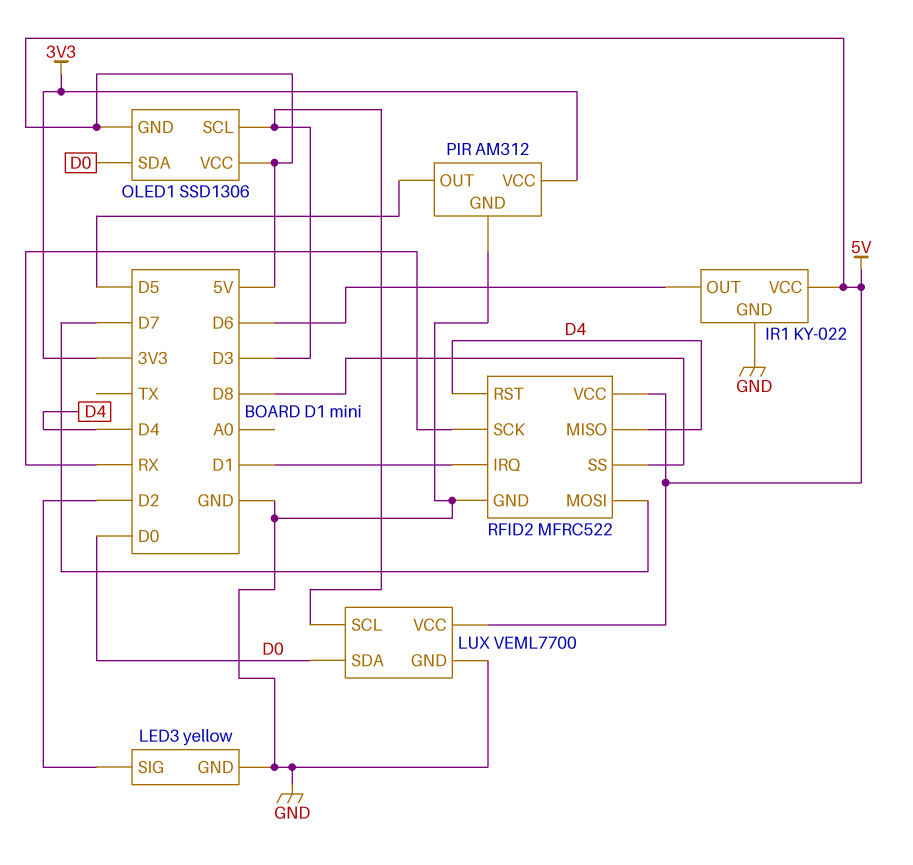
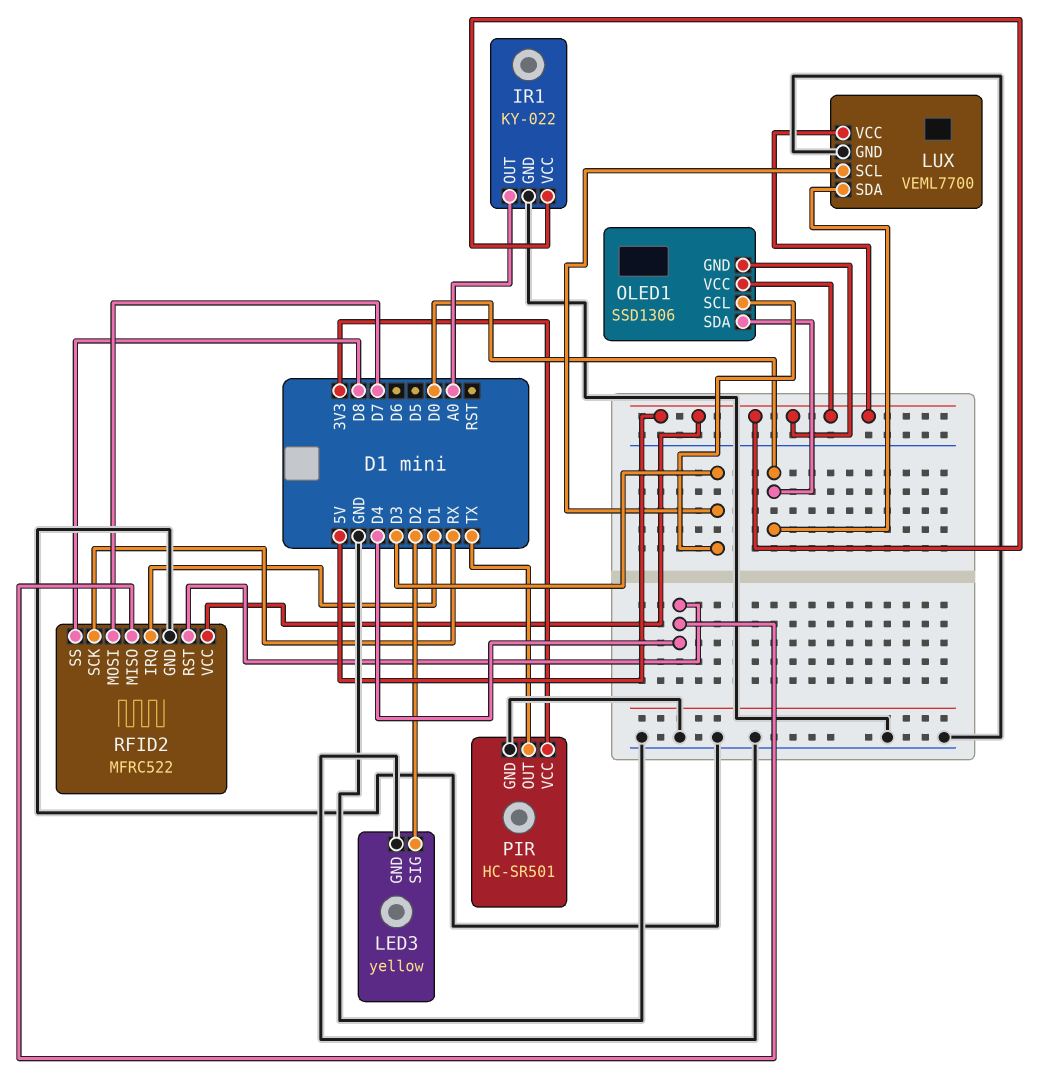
IR1 pin OUT: D6 -> A0
PIR: AM312 -> HC-SR501
PIR pin OUT: D5 -> TX

